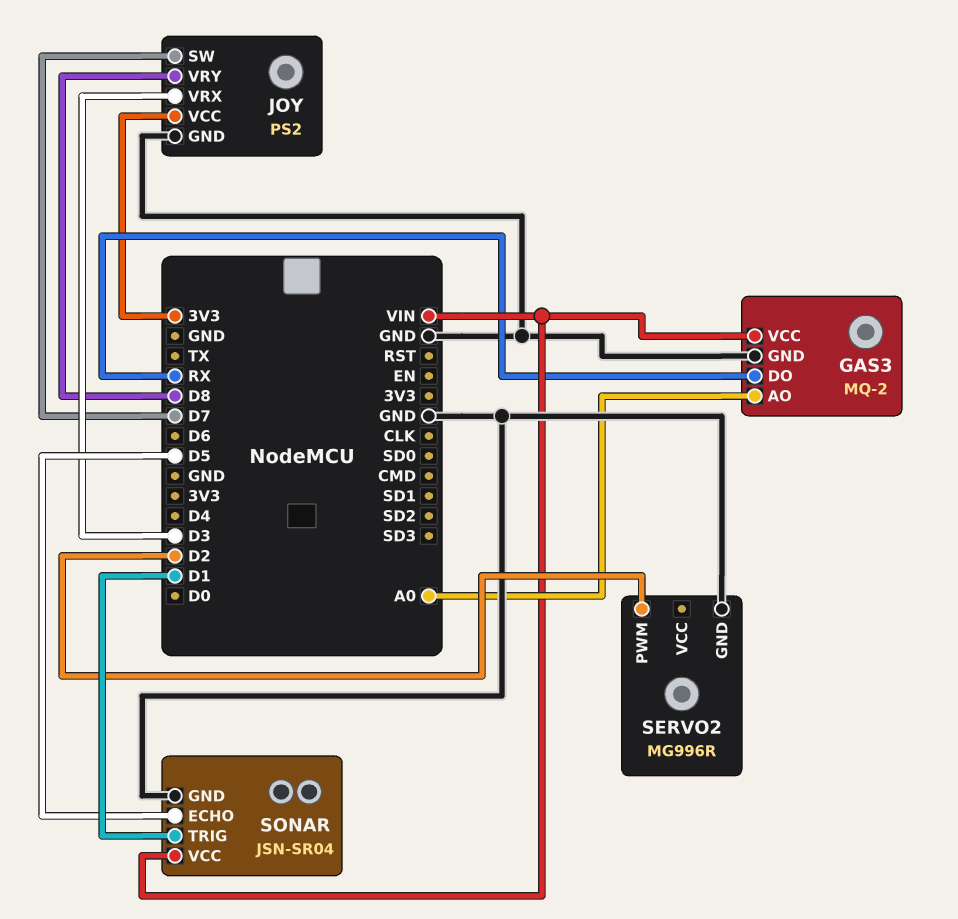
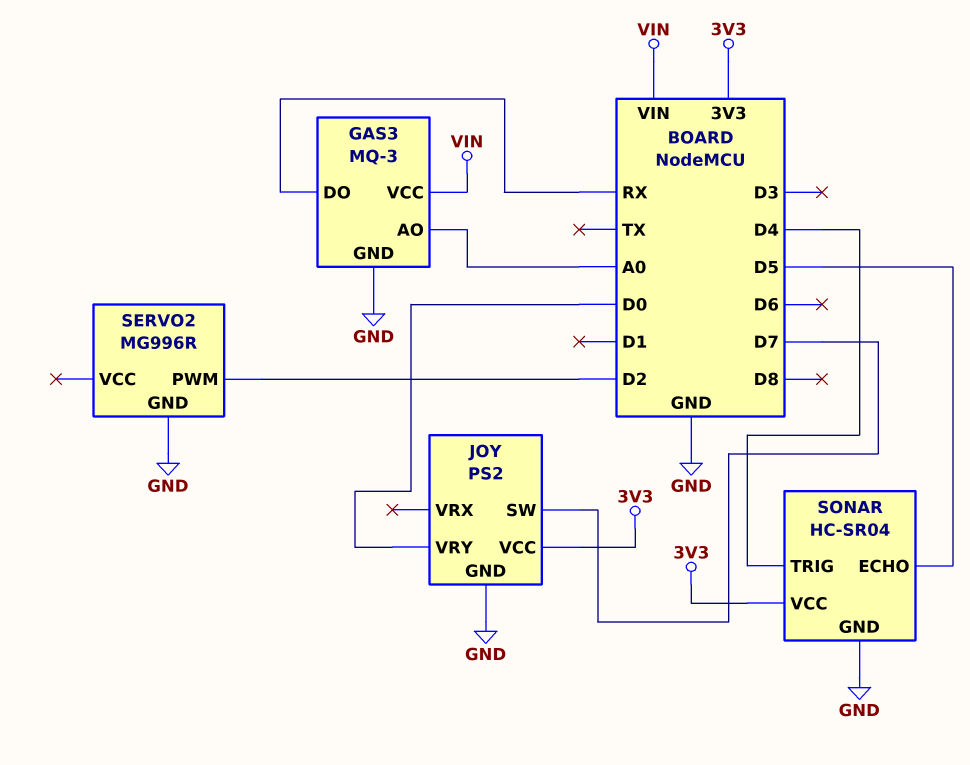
GAS3: MQ-2 -> MQ-3
JOY pin VRX: D3 -> none
JOY pin VRY: D8 -> D0
SONAR: JSN-SR04 -> HC-SR04
SONAR pin TRIG: D1 -> D4
SONAR pin VCC: VIN -> 3V3

